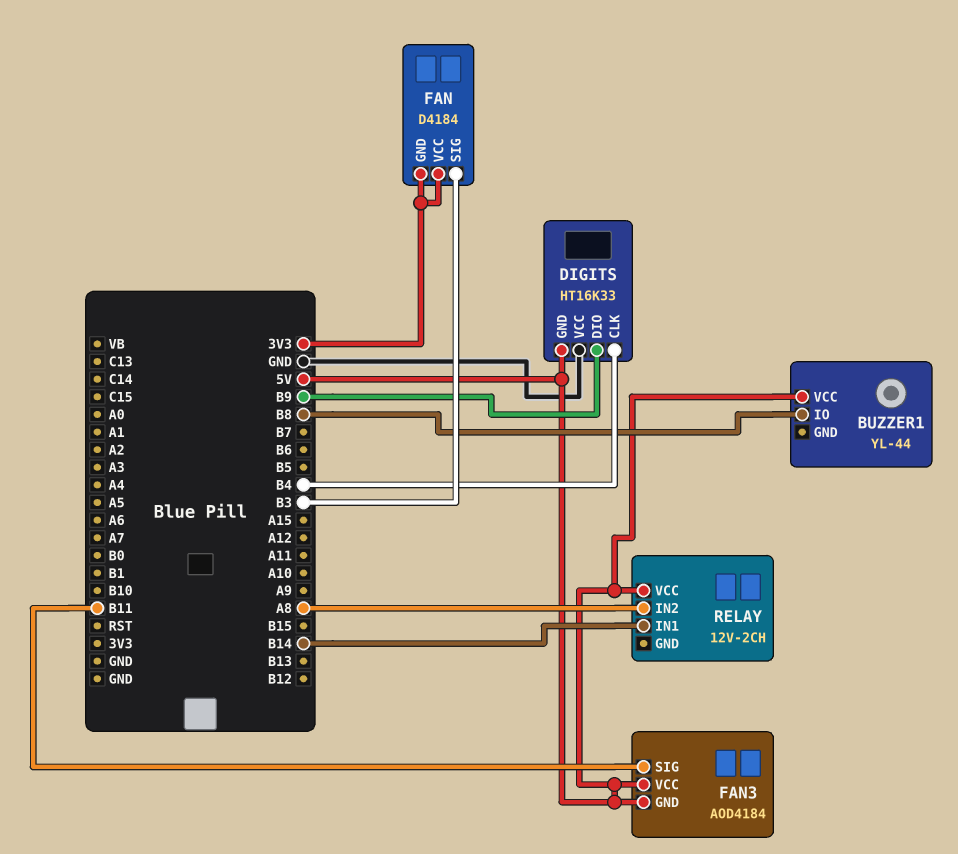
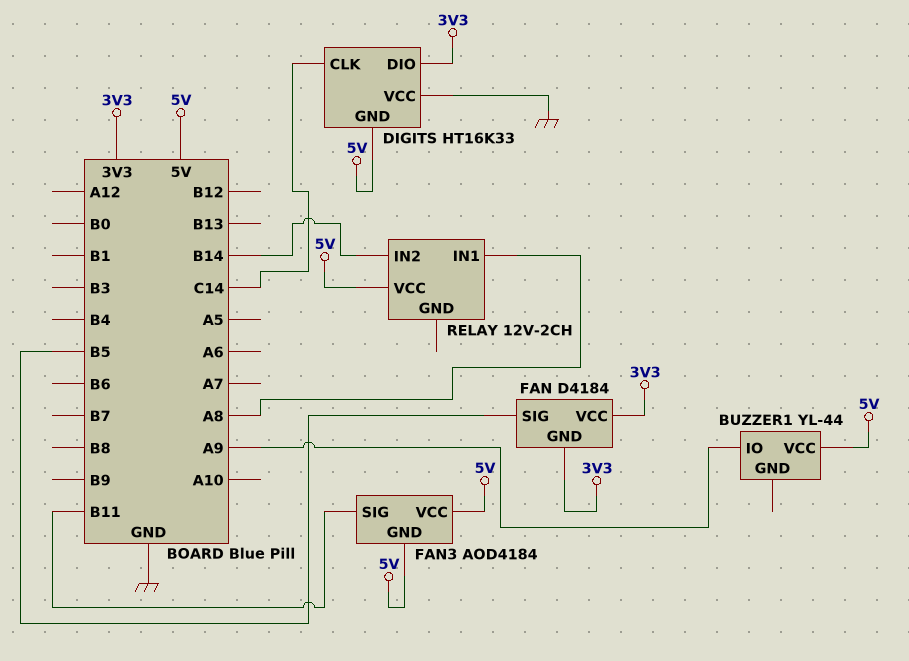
BUZZER1 pin IO: B8 -> A9
DIGITS pin CLK: B4 -> C14
DIGITS pin DIO: B9 -> 3V3
FAN pin SIG: B3 -> B5
RELAY pin IN1: B14 -> A8
RELAY pin IN2: A8 -> B14

